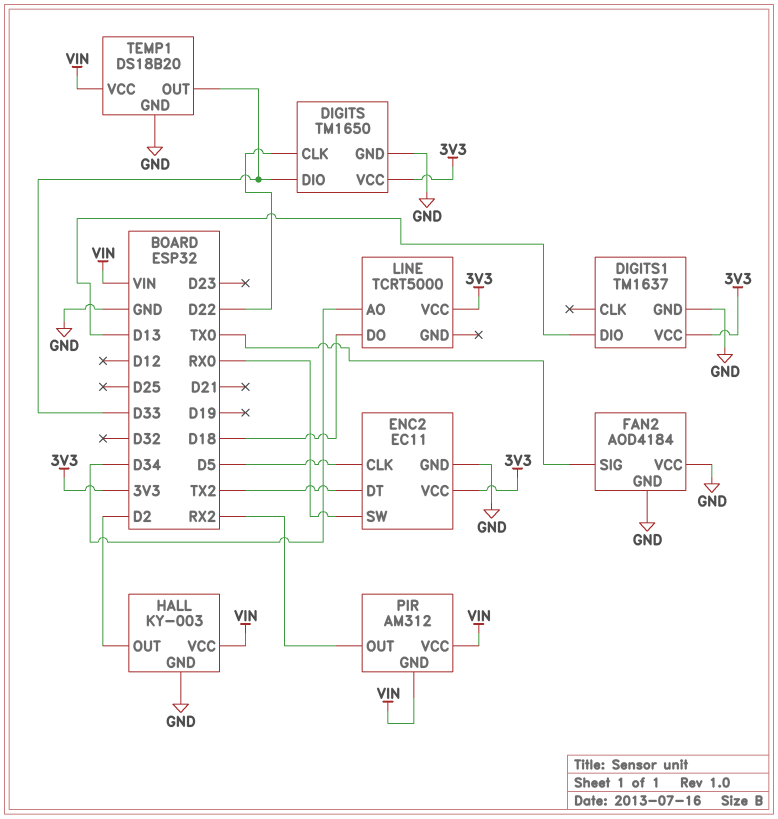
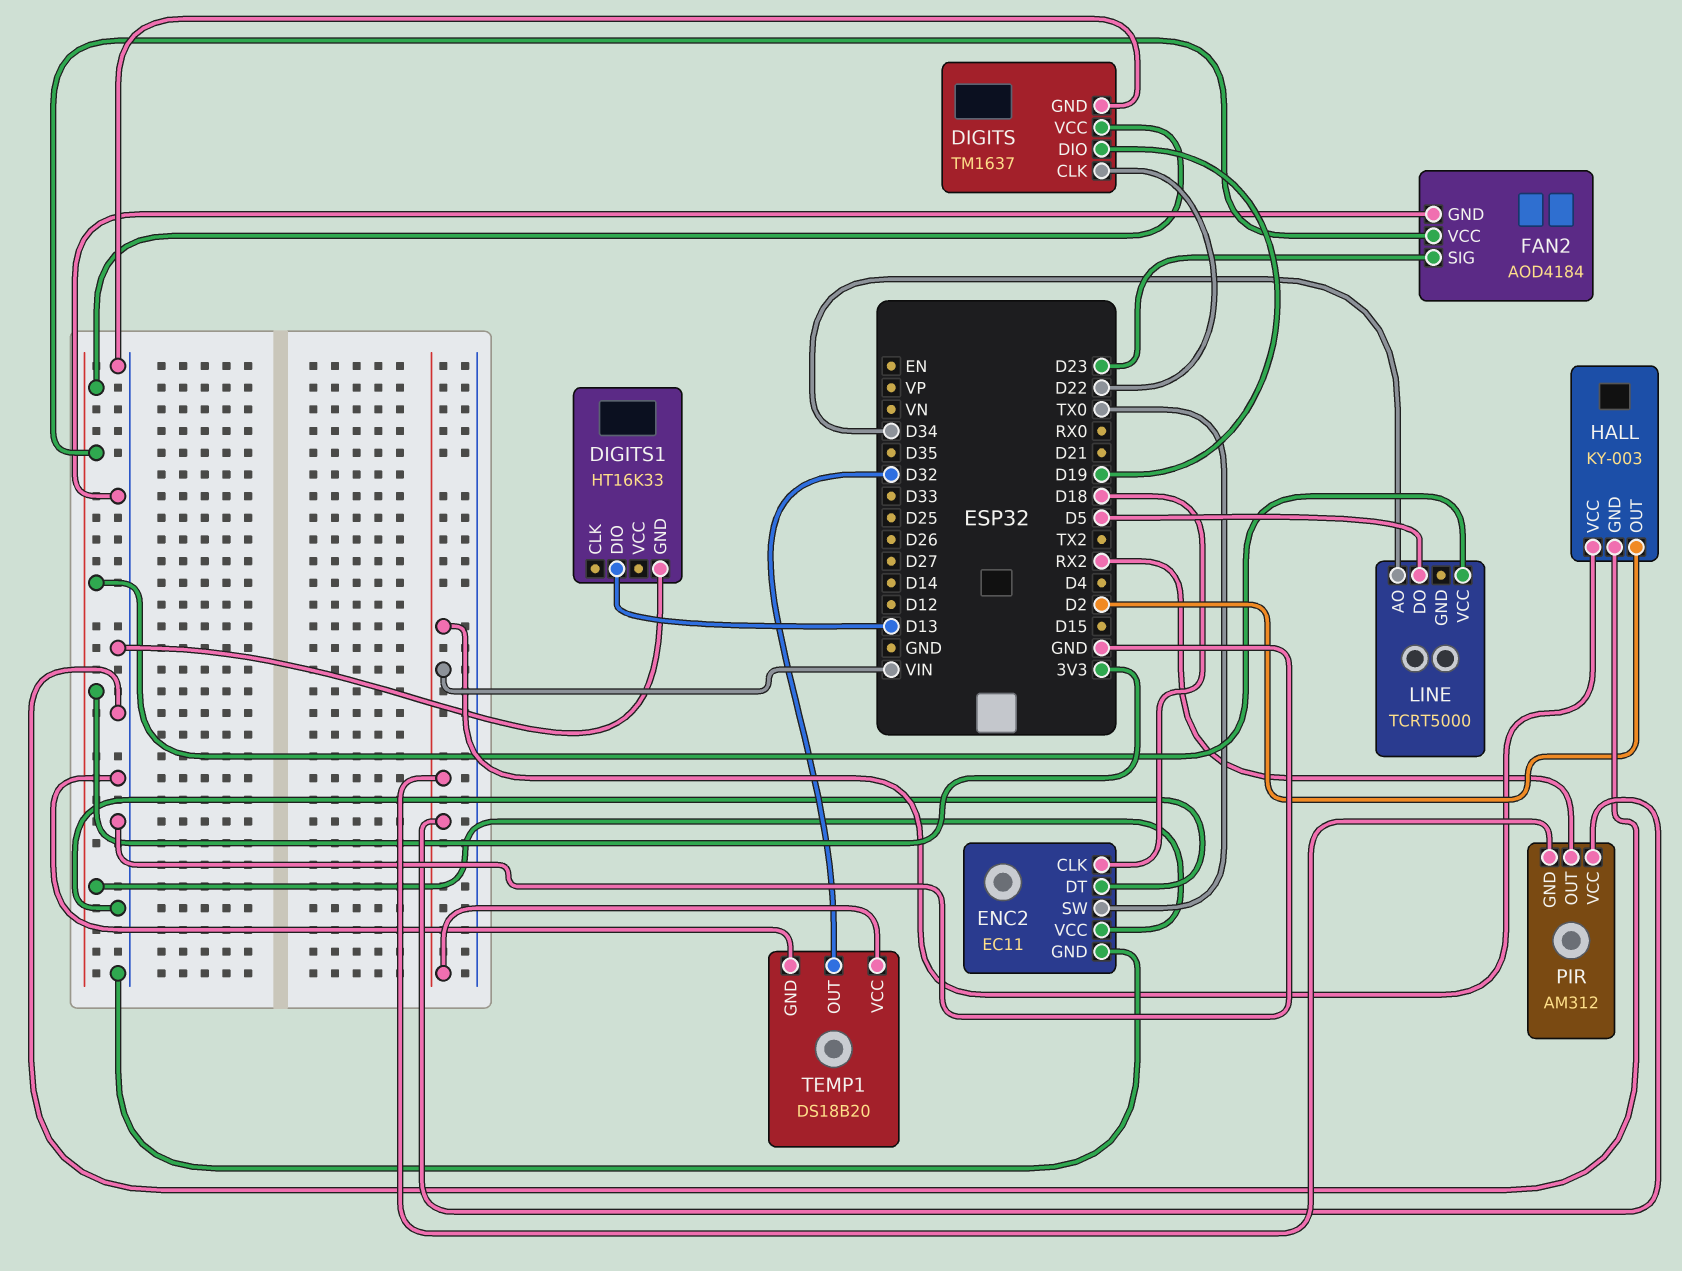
DIGITS: TM1650 -> TM1637
DIGITS pin DIO: D33 -> D19
DIGITS1: TM1637 -> HT16K33
DIGITS1 pin VCC: 3V3 -> none
ENC2 pin CLK: D5 -> D18
ENC2 pin DT: TX2 -> GND
ENC2 pin SW: RX0 -> TX0
FAN2 pin SIG: TX0 -> D23
FAN2 pin VCC: GND -> 3V3
LINE pin DO: D18 -> D5
TEMP1 pin OUT: D33 -> D32

